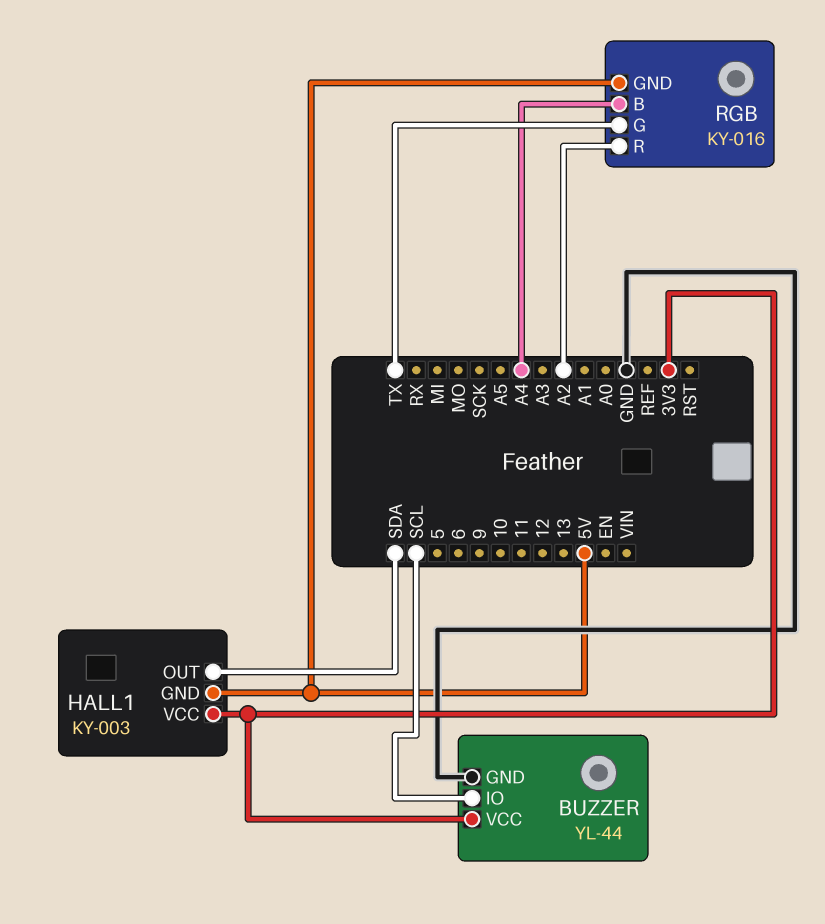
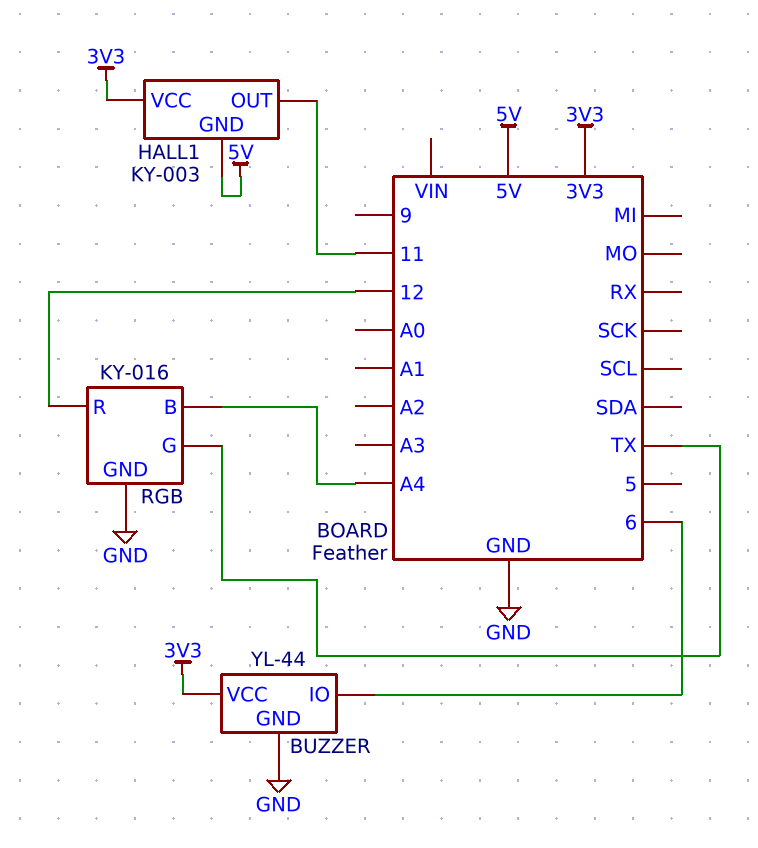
BUZZER pin IO: SCL -> 6
HALL1 pin OUT: SDA -> 11
RGB pin GND: 5V -> GND
RGB pin R: A2 -> 12

